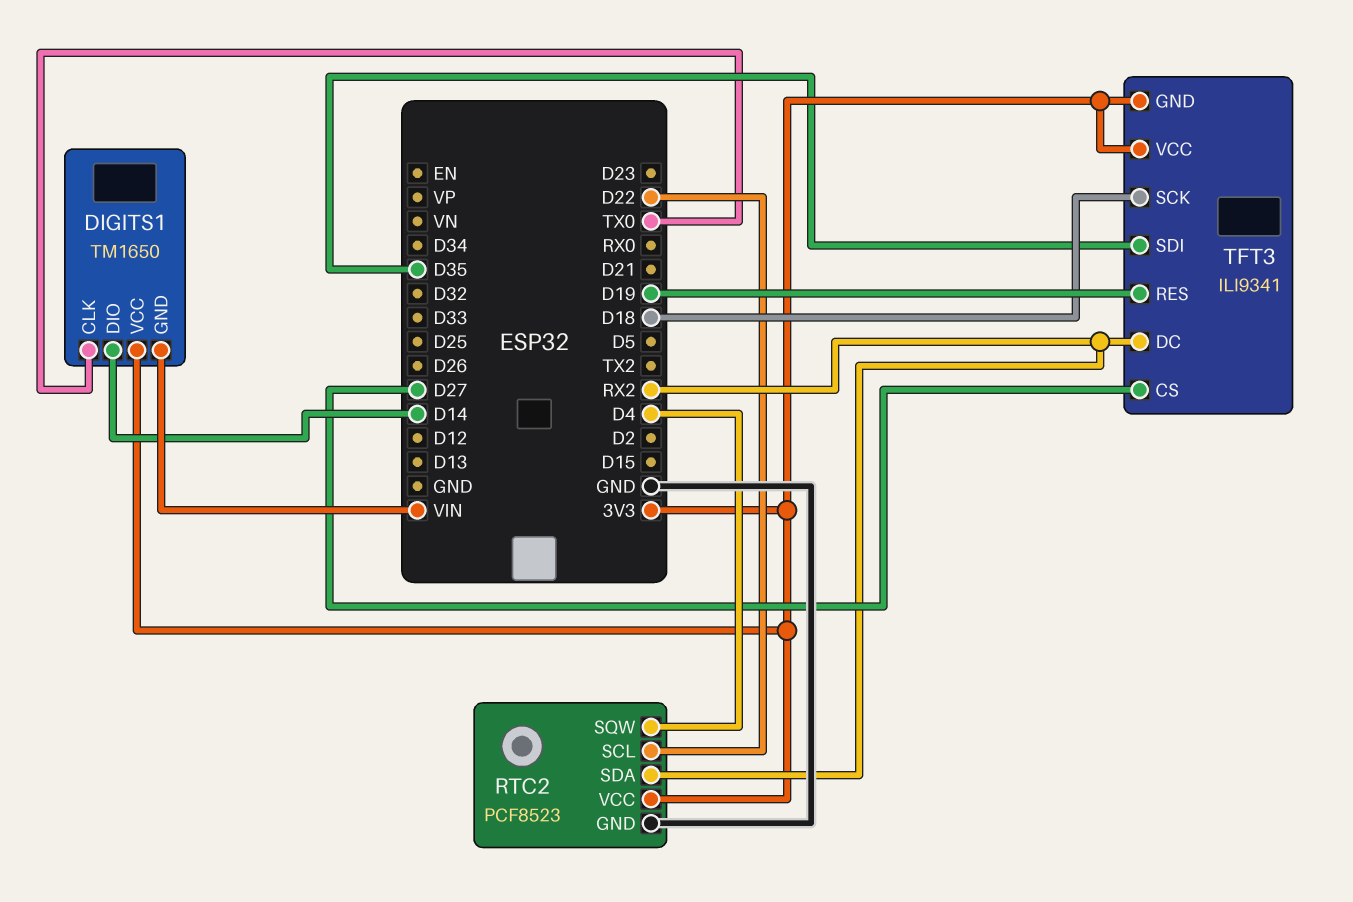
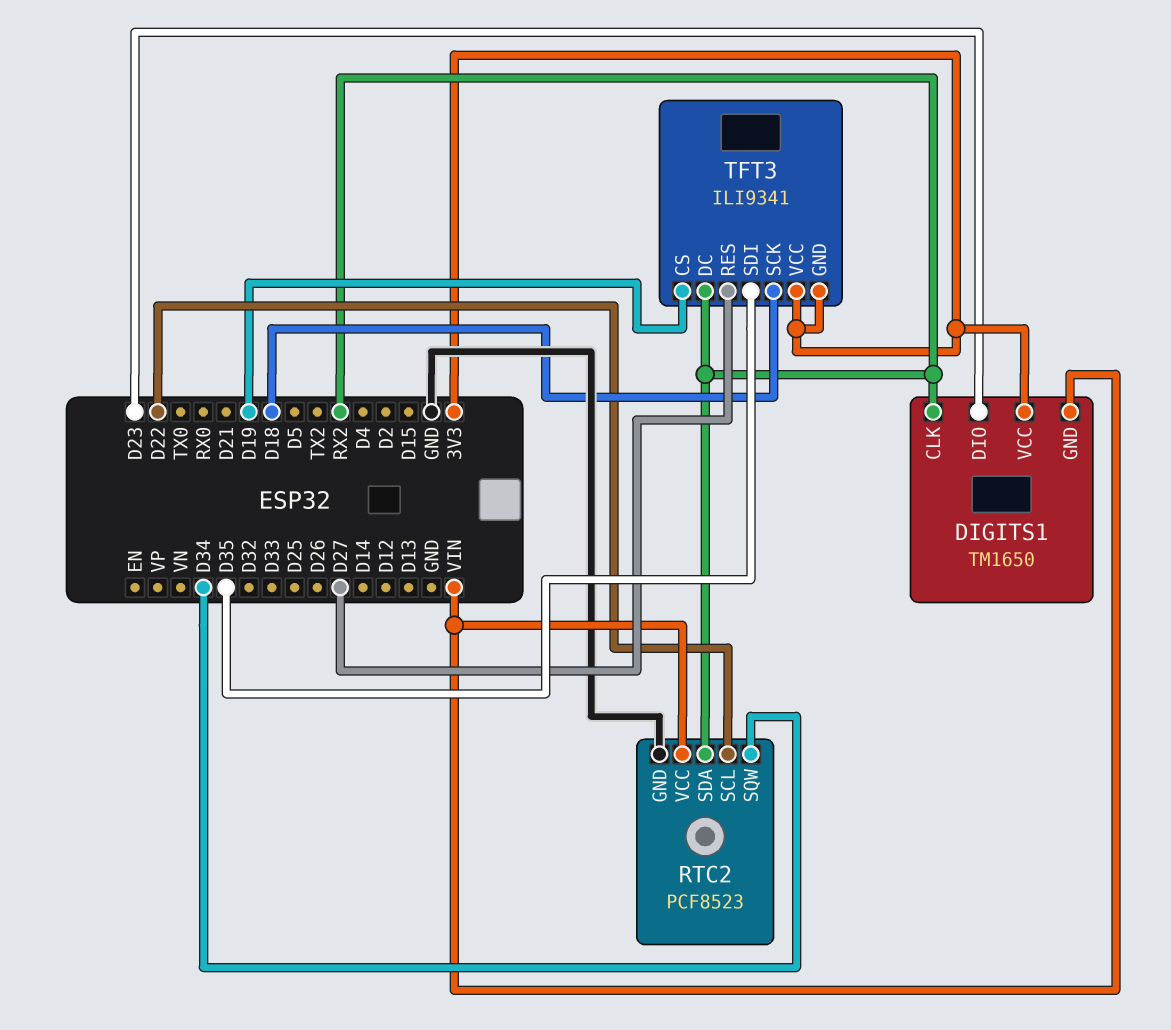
DIGITS1 pin CLK: TX0 -> RX2
DIGITS1 pin DIO: D14 -> D23
RTC2 pin SQW: D4 -> D34
RTC2 pin VCC: 3V3 -> VIN
TFT3 pin CS: D27 -> D19
TFT3 pin RES: D19 -> D27

